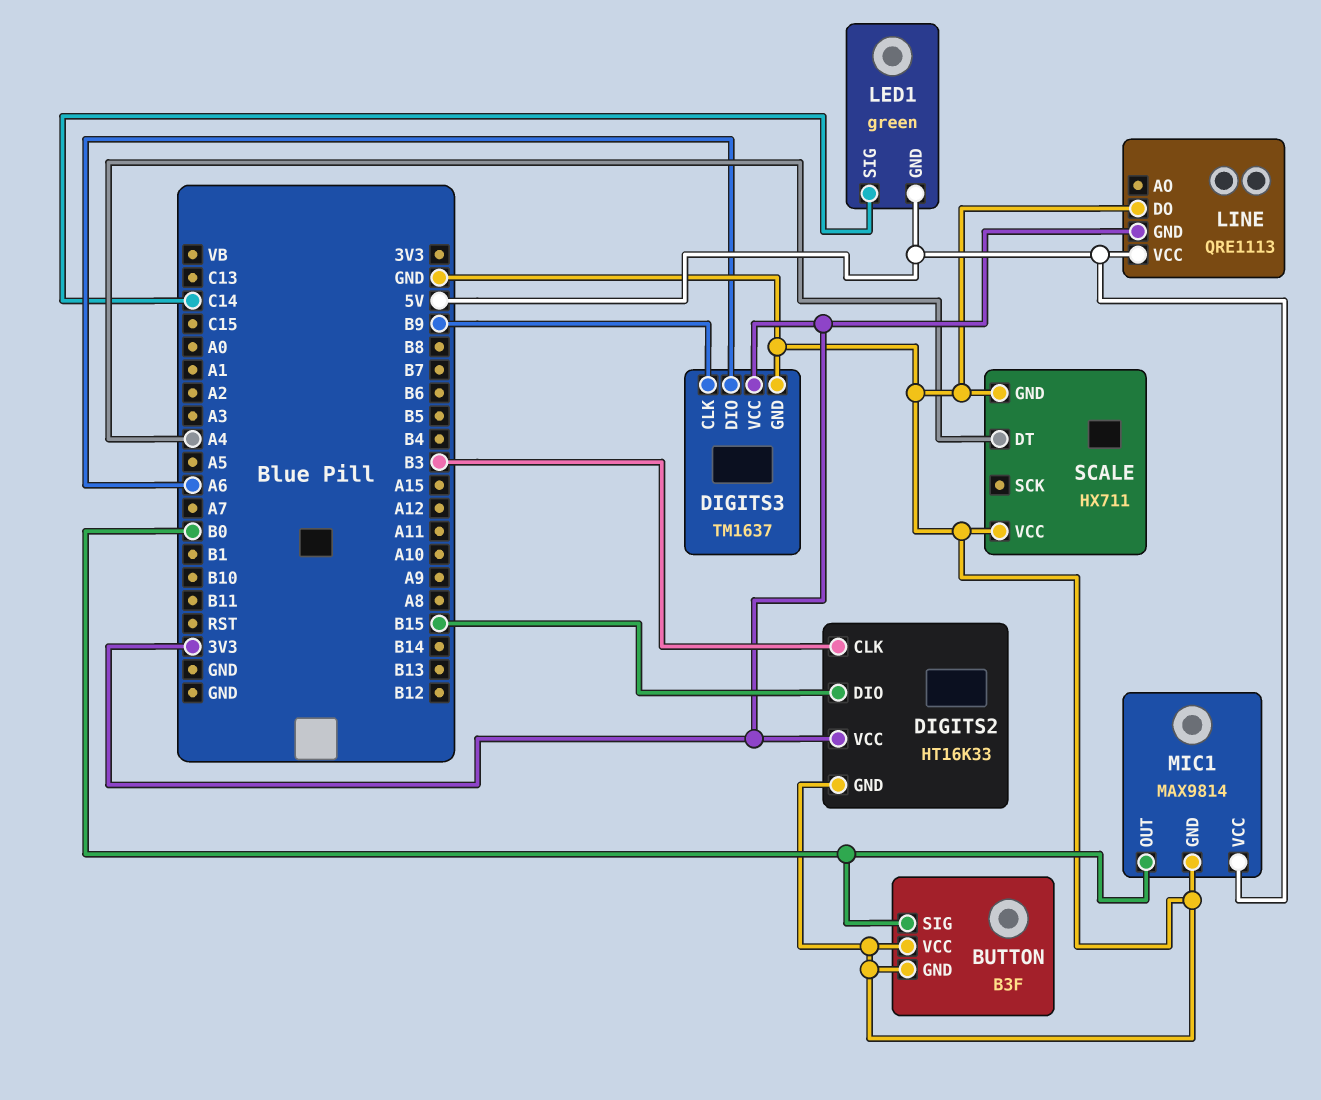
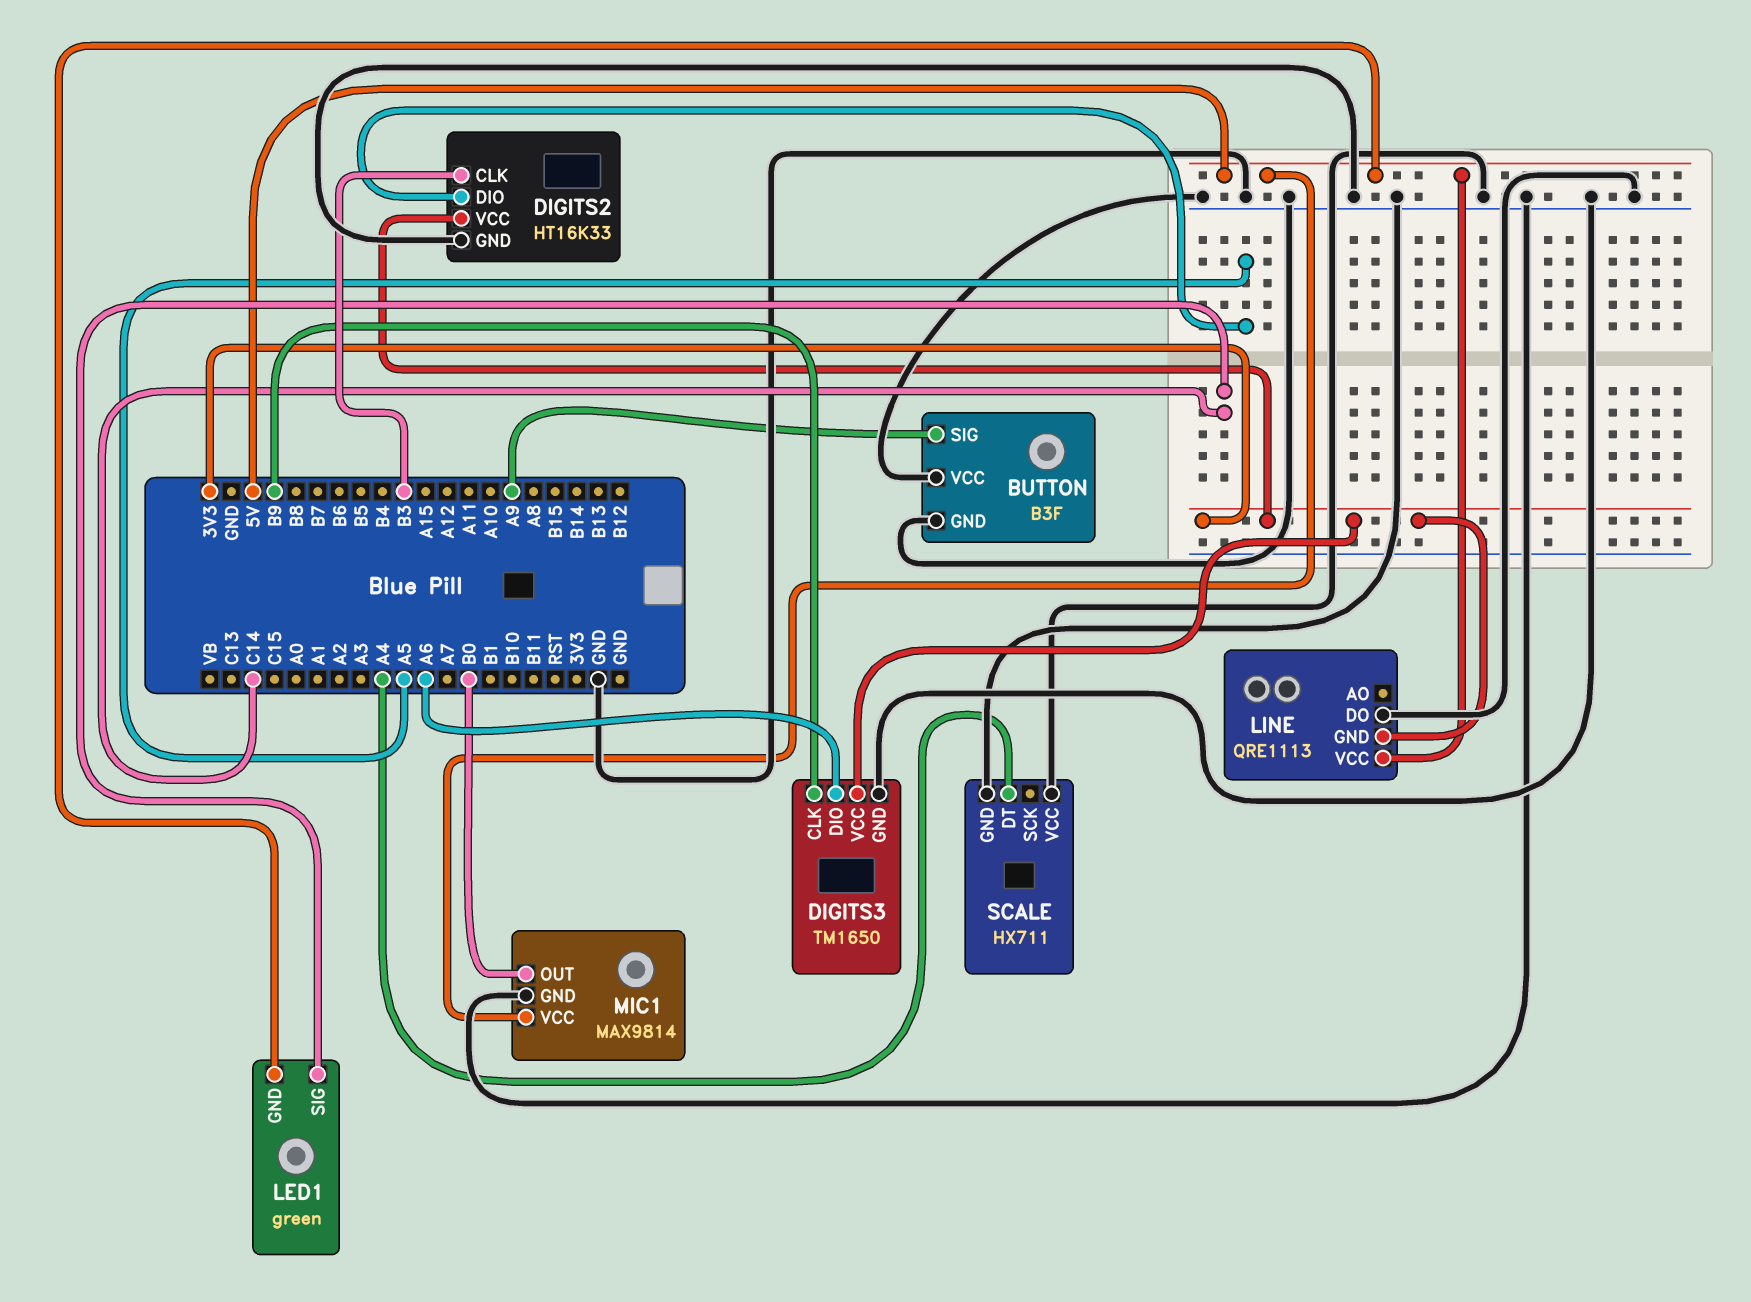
BUTTON pin SIG: B0 -> A9
DIGITS2 pin DIO: B15 -> A5
DIGITS3: TM1637 -> TM1650

